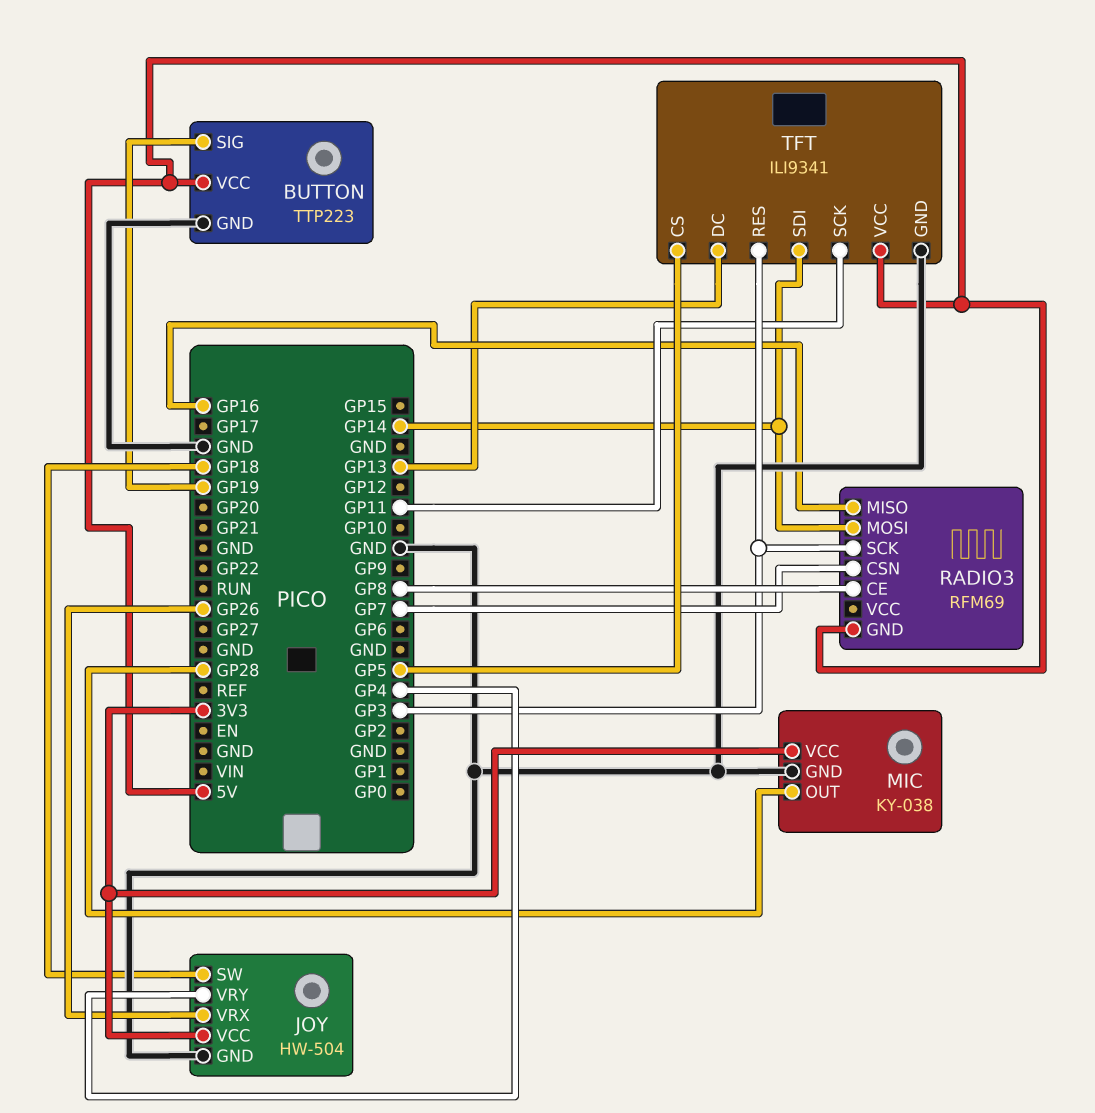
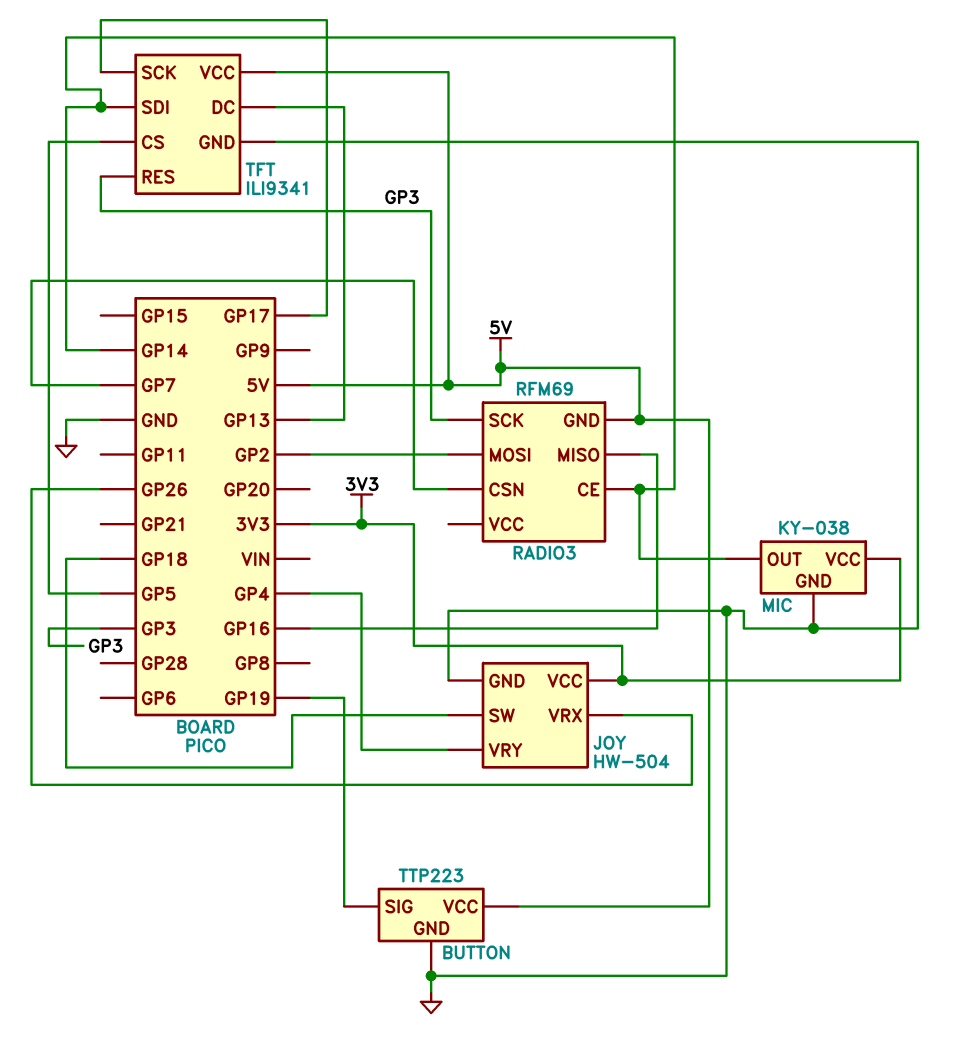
MIC pin OUT: GP28 -> GP14
RADIO3 pin CE: GP8 -> GP14
RADIO3 pin MOSI: GP14 -> GP2
TFT pin SCK: GP11 -> GP17

